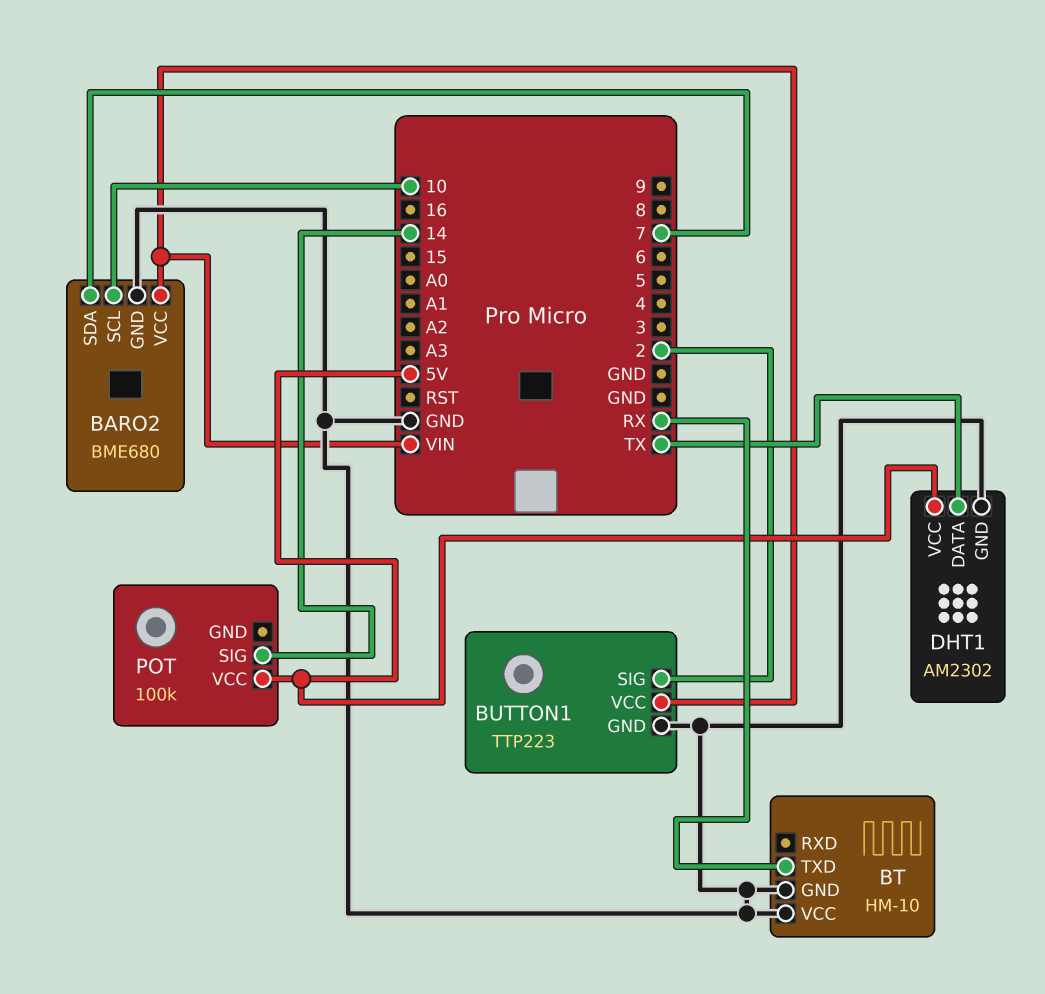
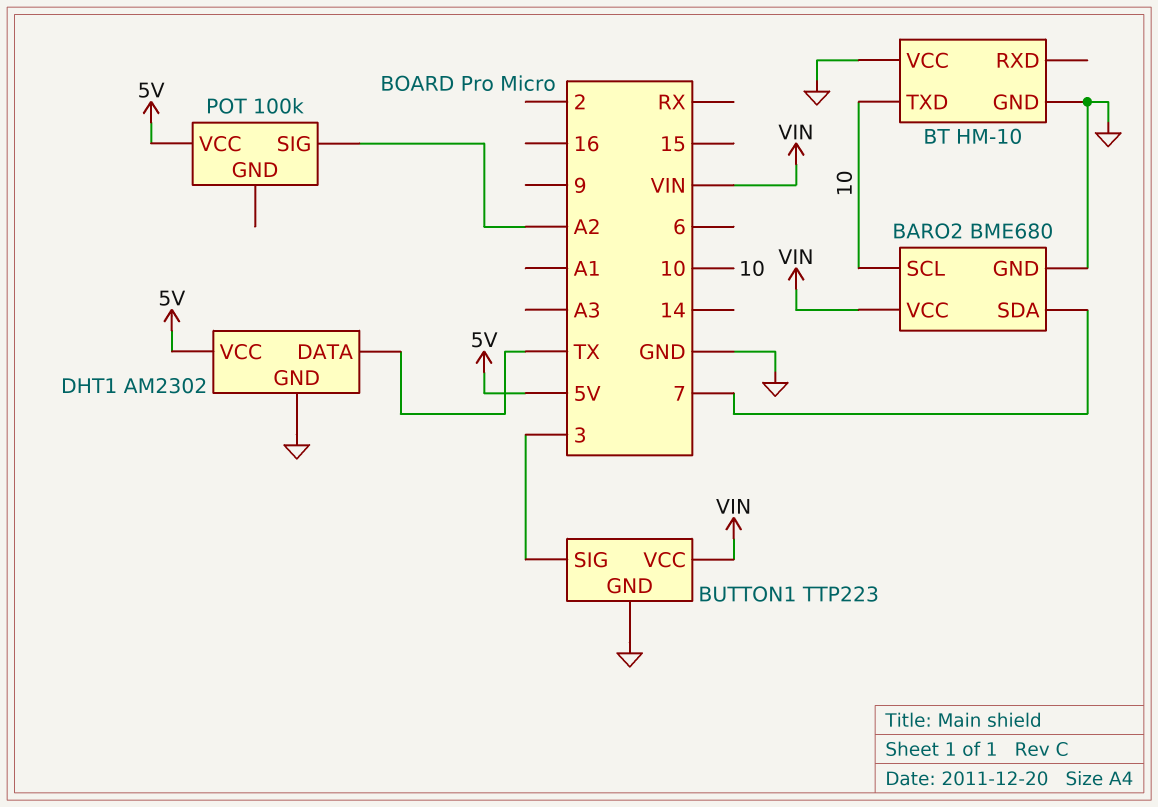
BT pin TXD: RX -> 10
BUTTON1 pin SIG: 2 -> 3
POT pin SIG: 14 -> A2

